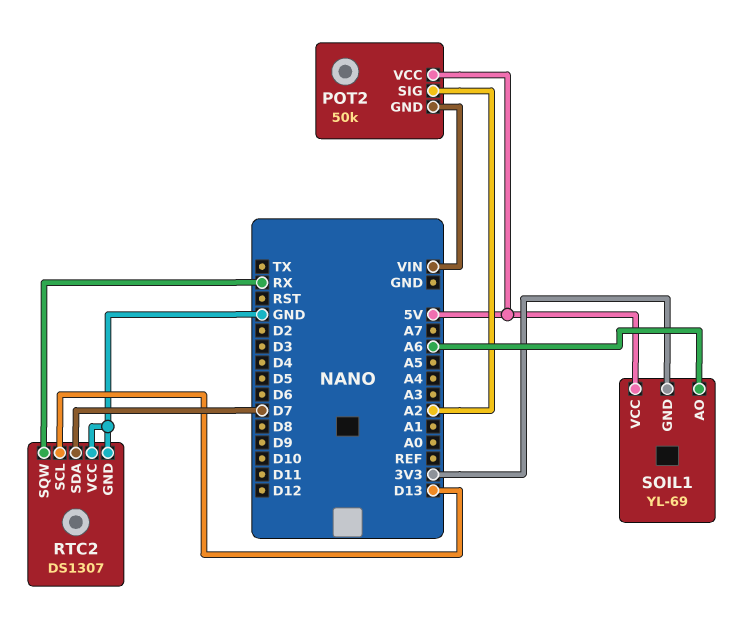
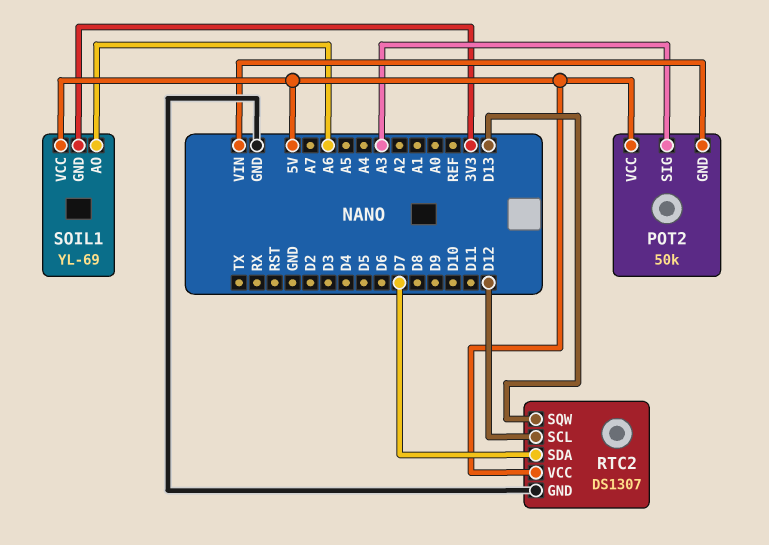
POT2 pin SIG: A2 -> A3
RTC2 pin SCL: D13 -> D12
RTC2 pin SQW: RX -> D13
RTC2 pin VCC: GND -> 5V

